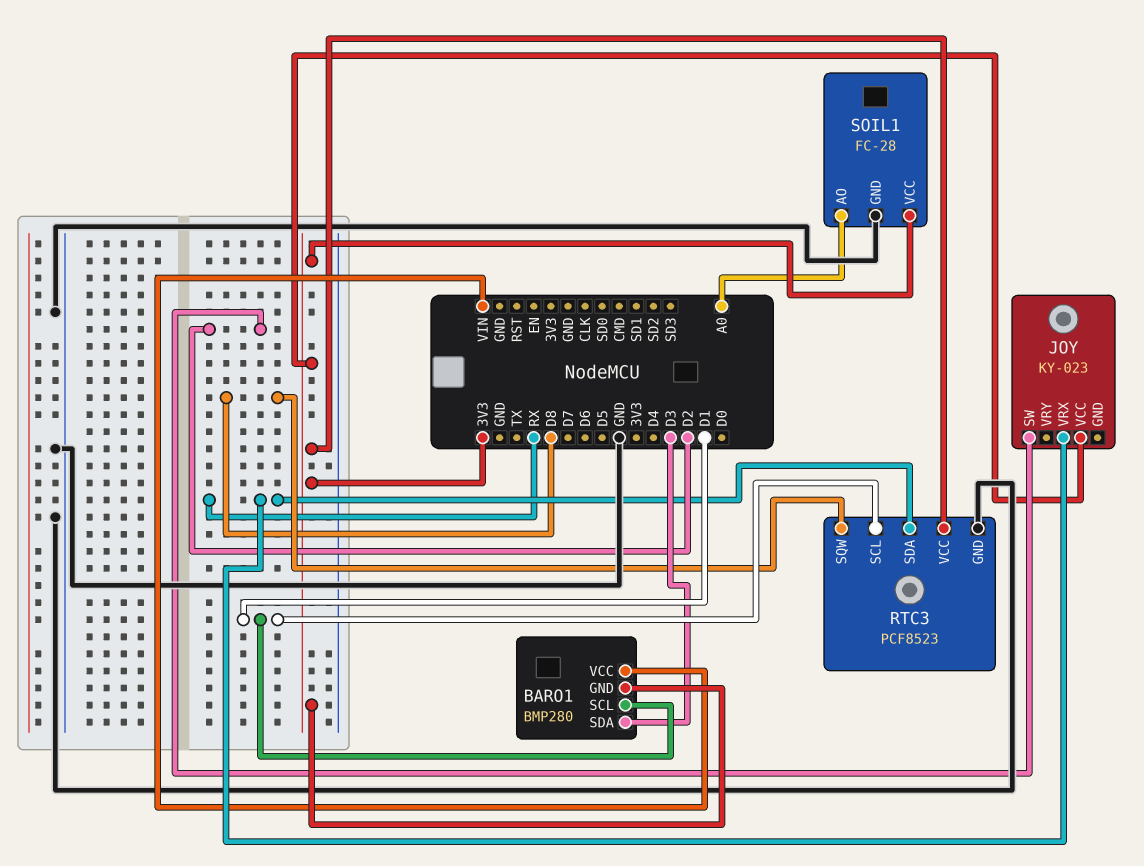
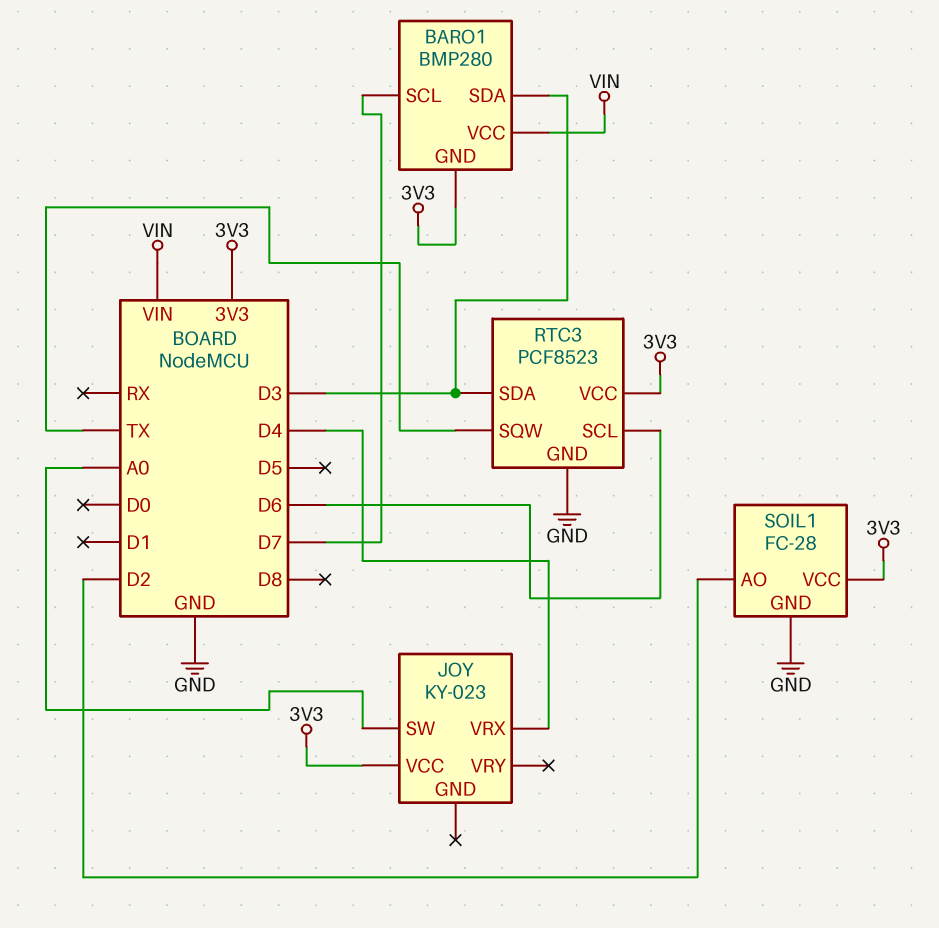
BARO1 pin SCL: D1 -> D7
JOY pin SW: D2 -> A0
JOY pin VRX: RX -> D4
RTC3 pin SCL: D1 -> D6
RTC3 pin SDA: RX -> D3
RTC3 pin SQW: D8 -> TX
SOIL1 pin AO: A0 -> D2

